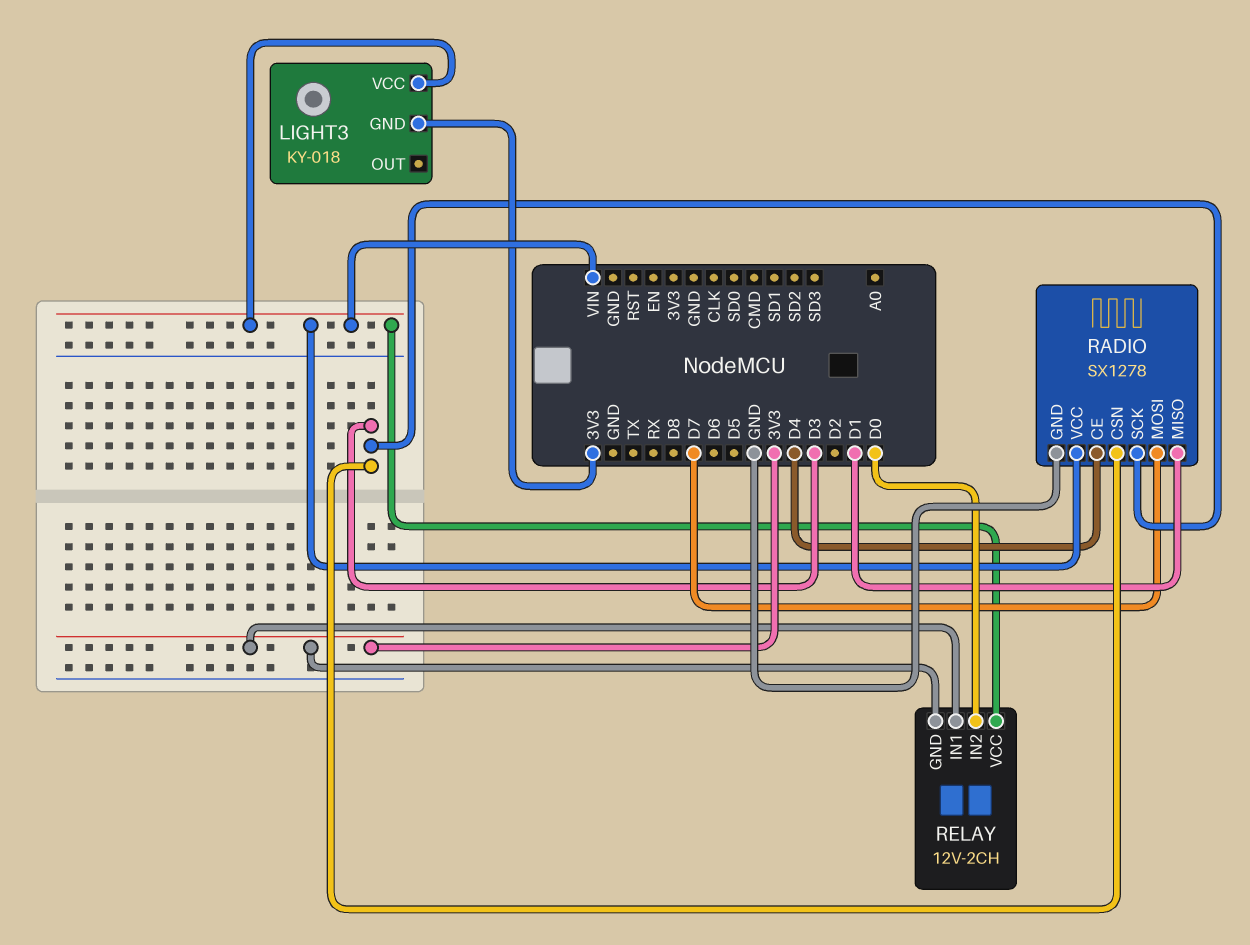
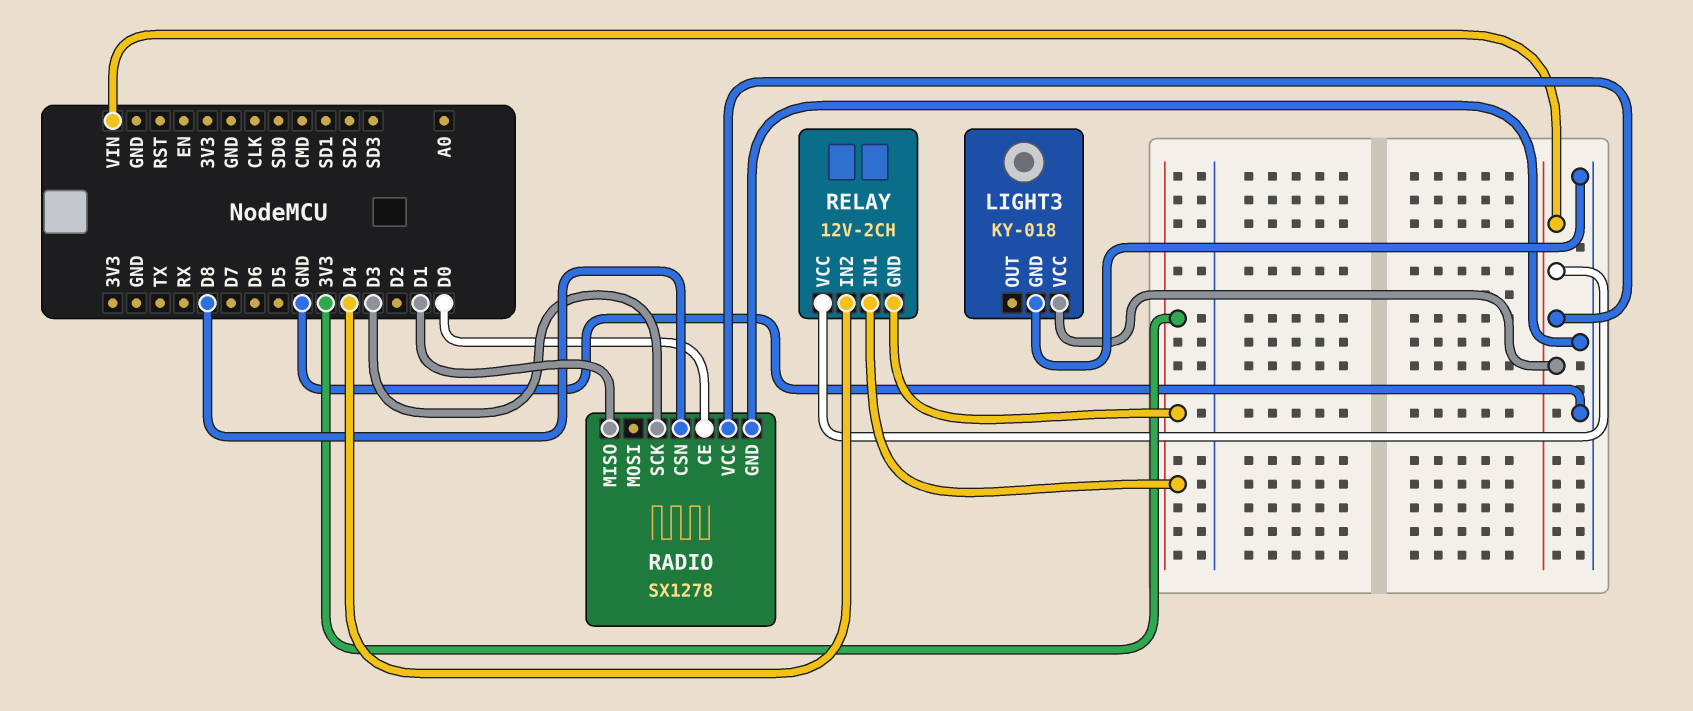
LIGHT3 pin GND: 3V3 -> GND
RADIO pin CE: D4 -> D0
RADIO pin CSN: D3 -> D8
RADIO pin MOSI: D7 -> none
RELAY pin IN2: D0 -> D4

